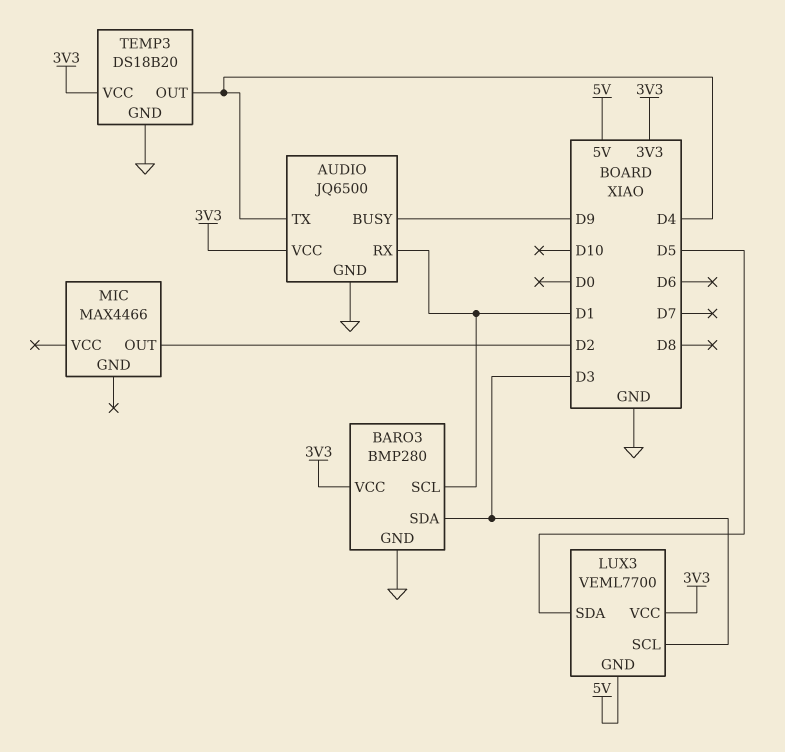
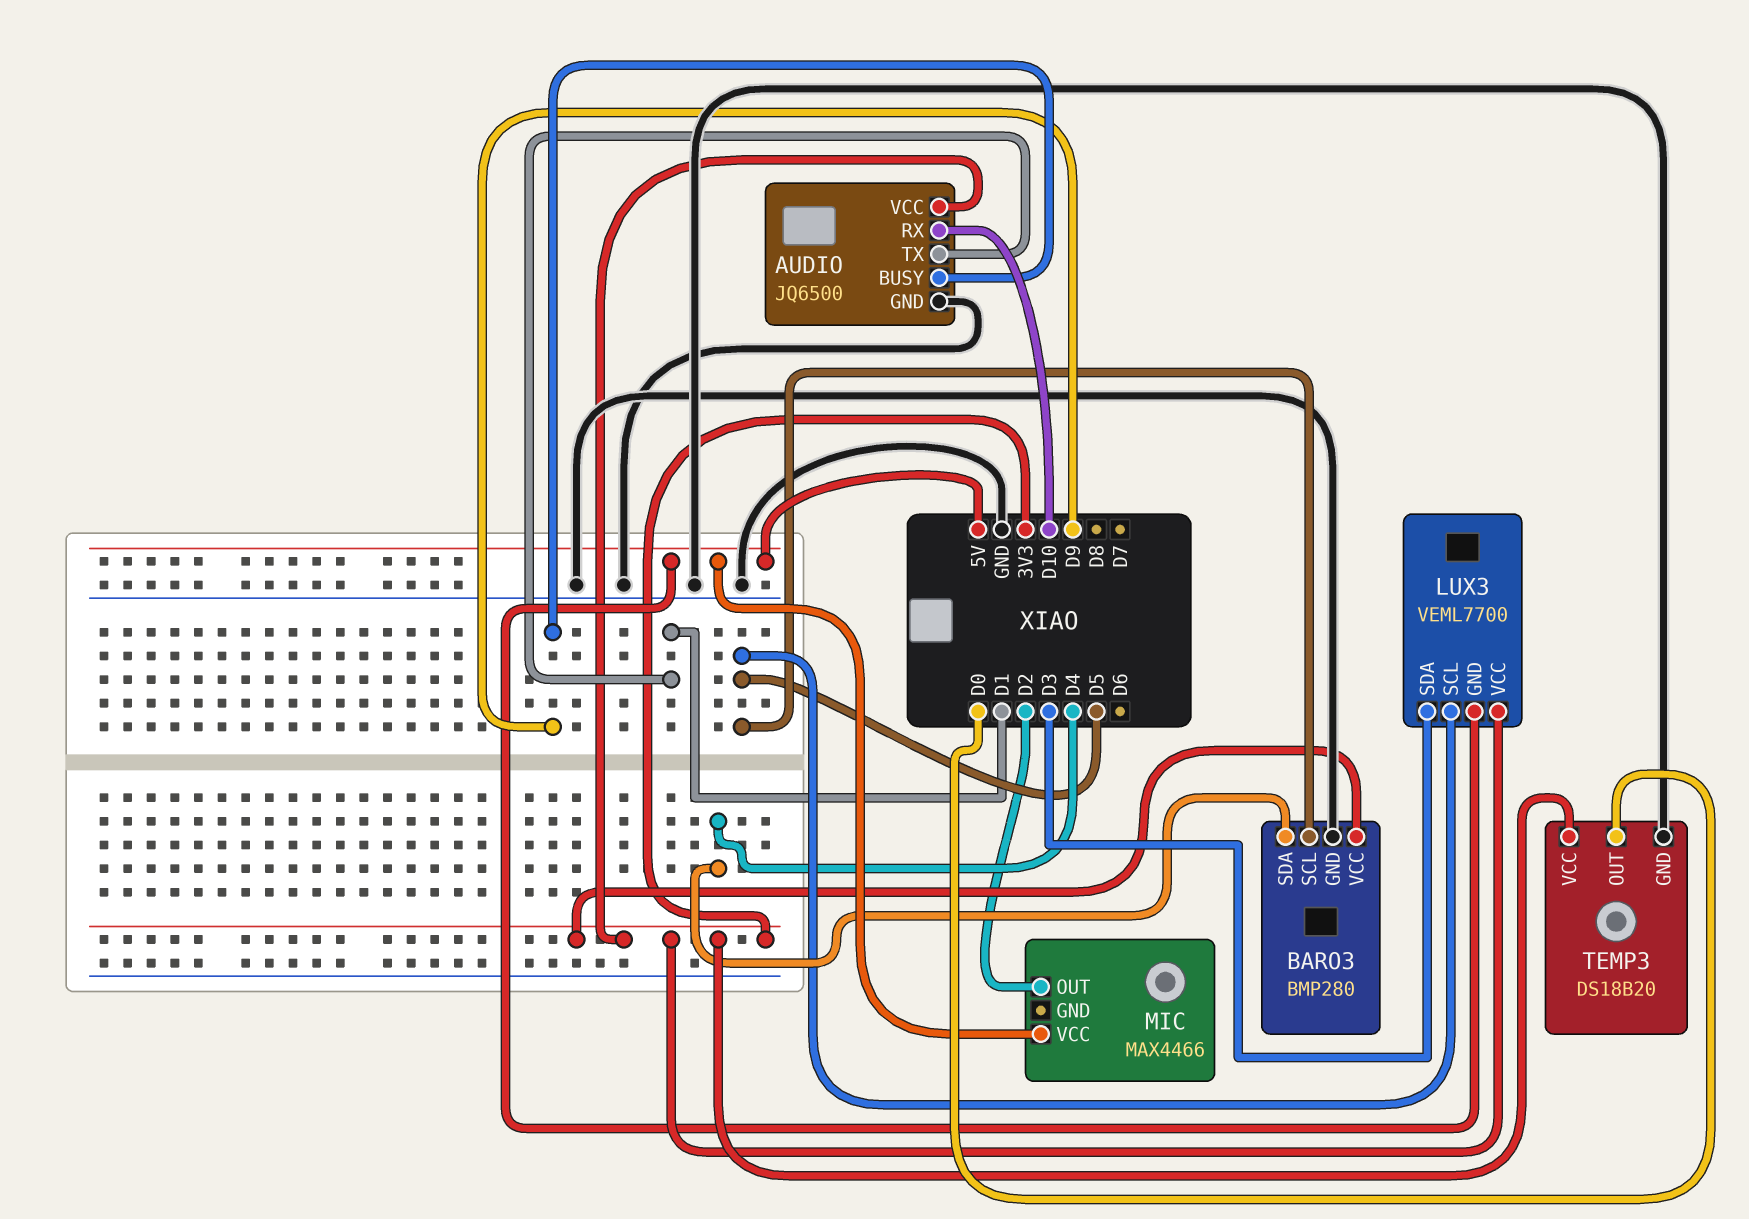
AUDIO pin RX: D1 -> D10
AUDIO pin TX: D4 -> D1
BARO3 pin SCL: D1 -> D5
BARO3 pin SDA: D3 -> D4
LUX3 pin SCL: D3 -> D5
LUX3 pin SDA: D5 -> D3
MIC pin VCC: none -> 5V
TEMP3 pin OUT: D4 -> D0

